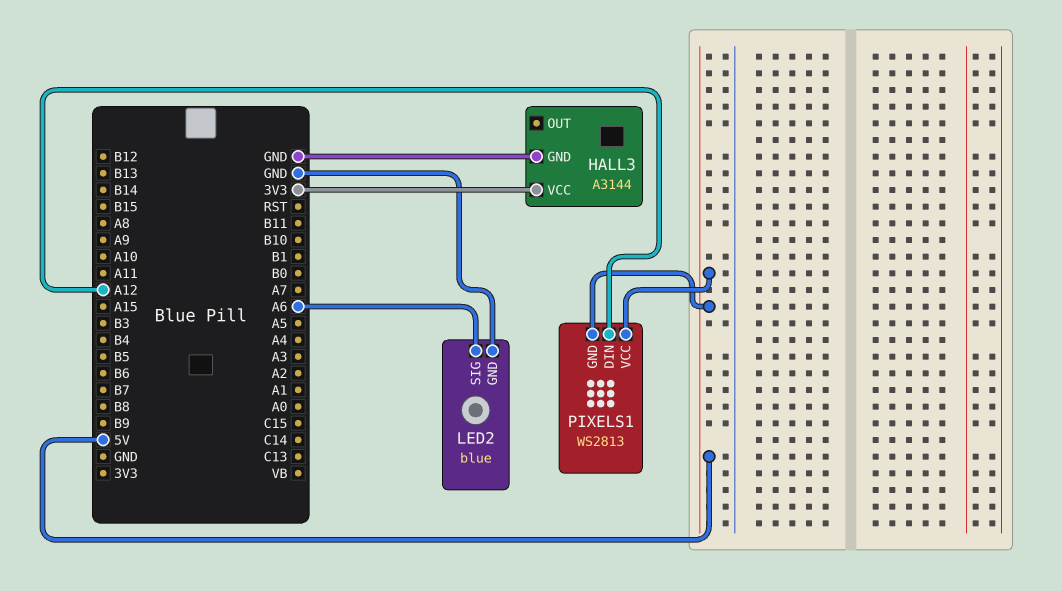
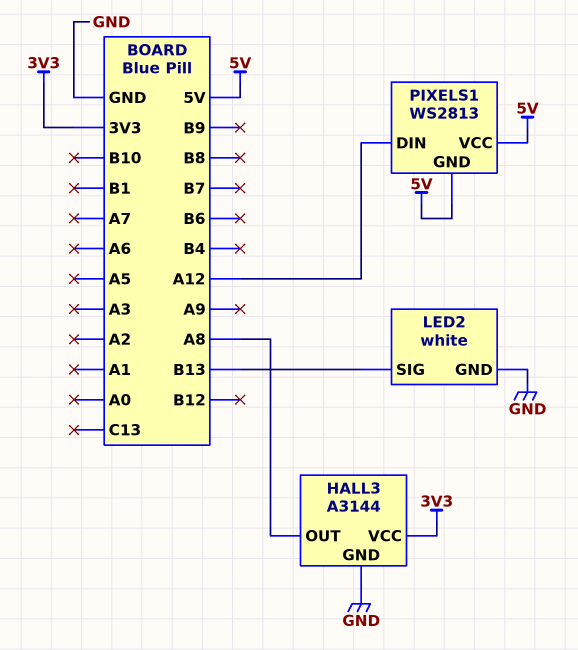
HALL3 pin OUT: none -> A8
LED2: blue -> white
LED2 pin SIG: A6 -> B13

